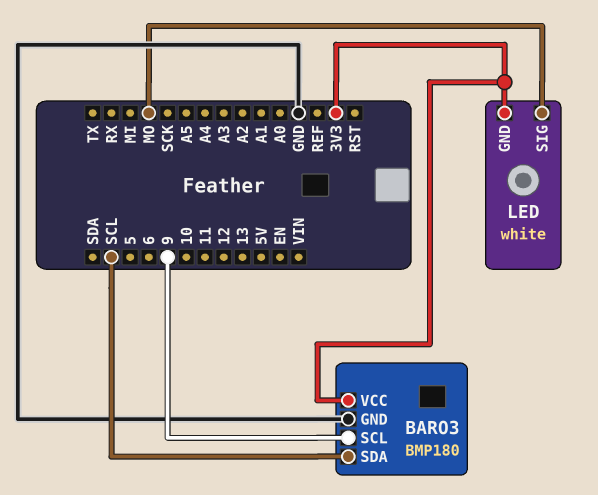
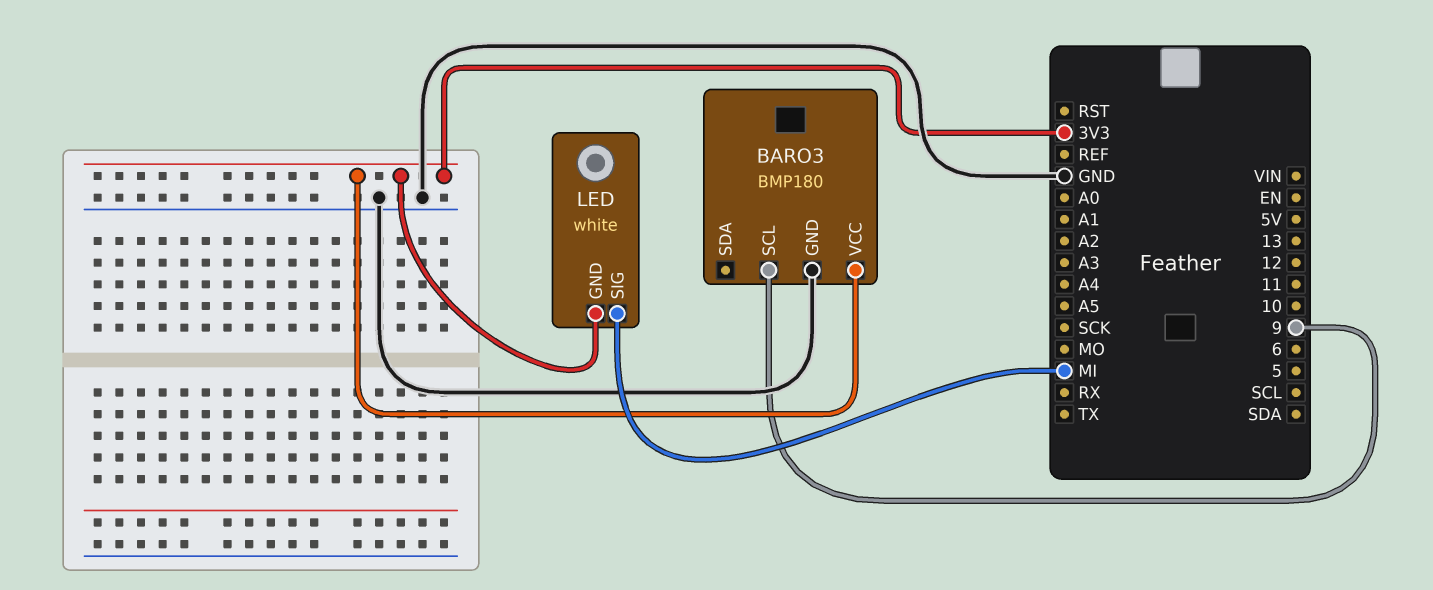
BARO3 pin SDA: SCL -> none
LED pin SIG: MO -> MI

